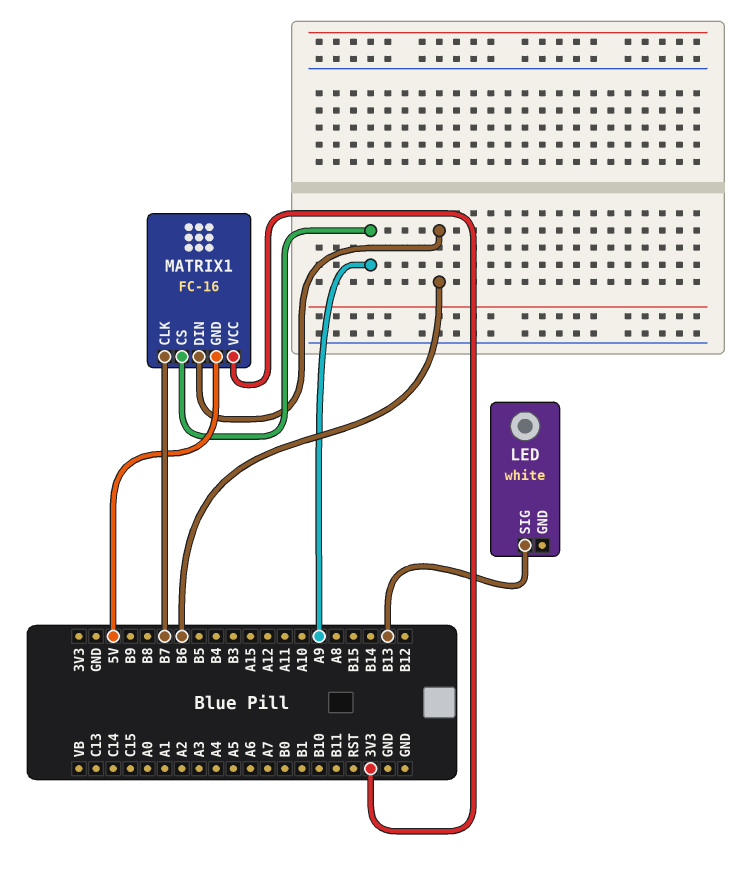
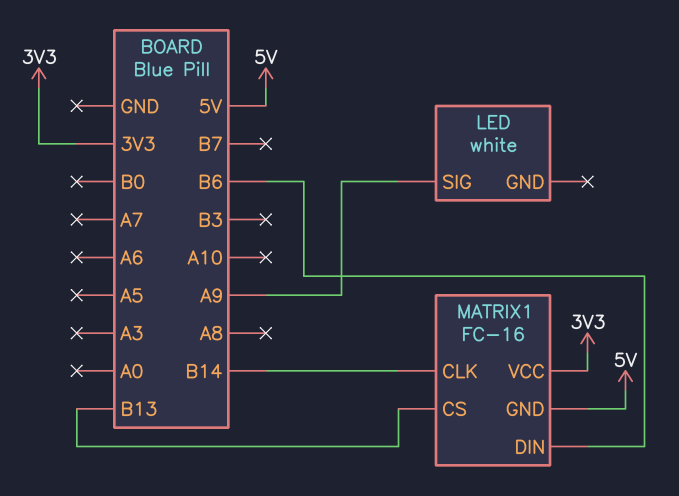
LED pin SIG: B13 -> A9
MATRIX1 pin CLK: B7 -> B14
MATRIX1 pin CS: A9 -> B13

